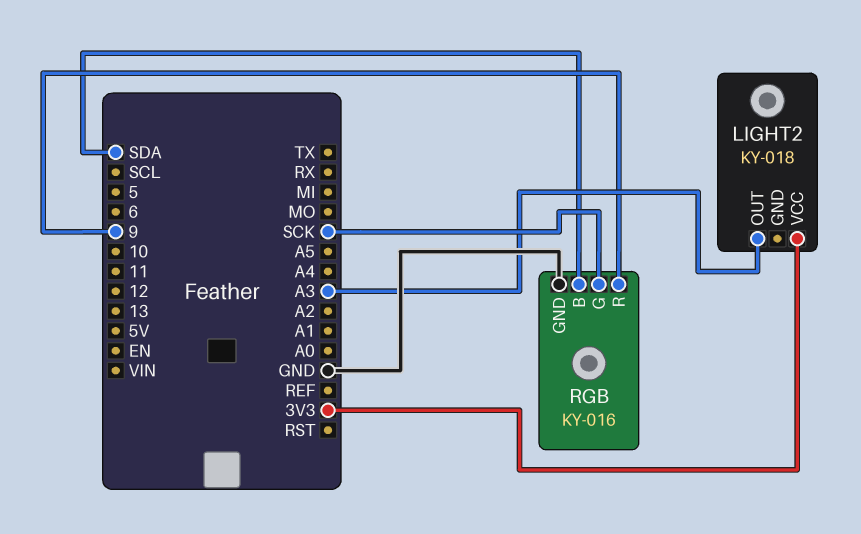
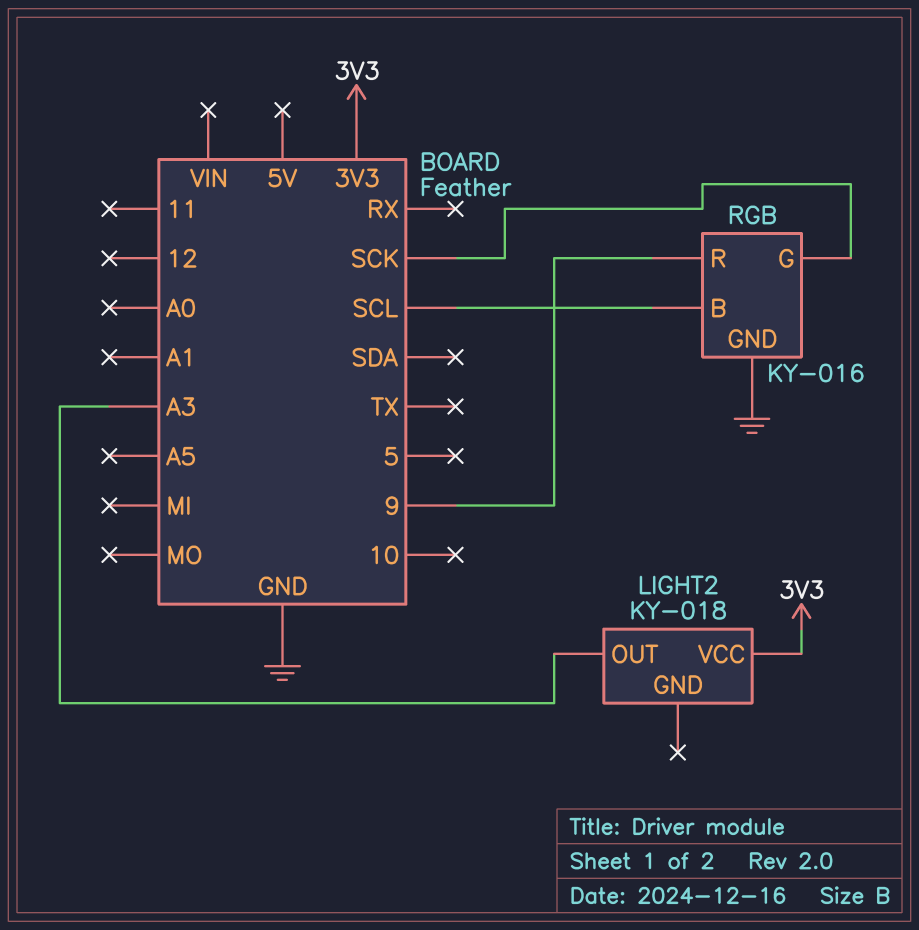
RGB pin B: SDA -> SCL

